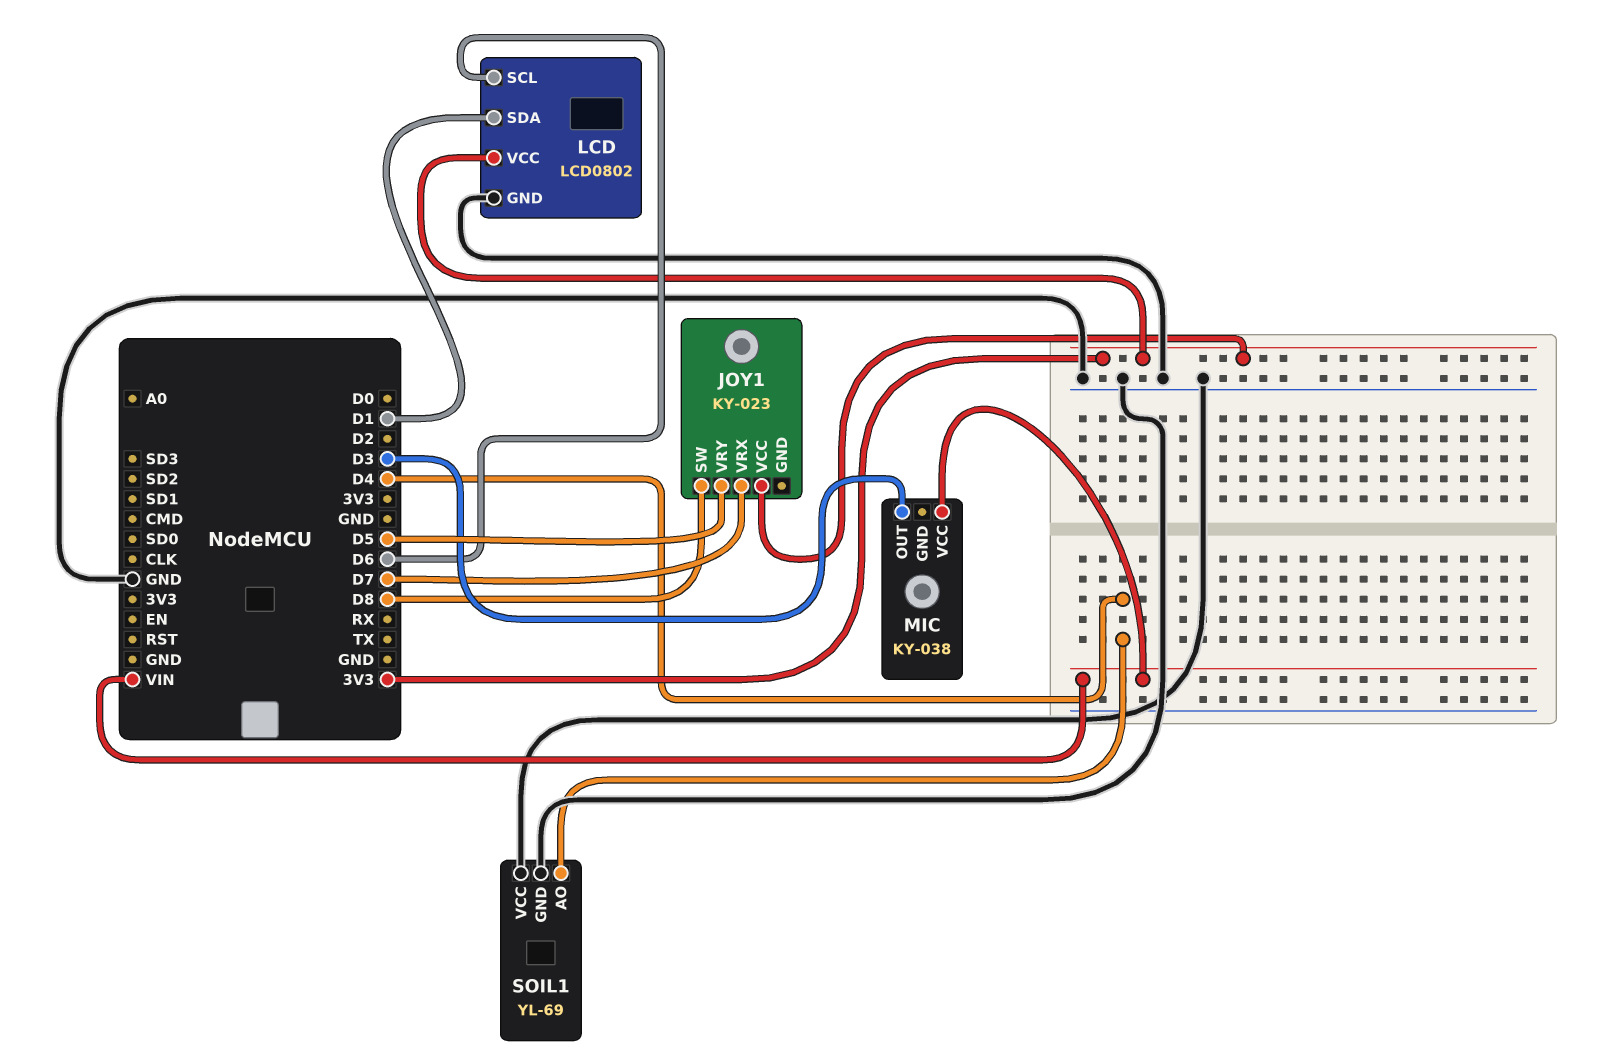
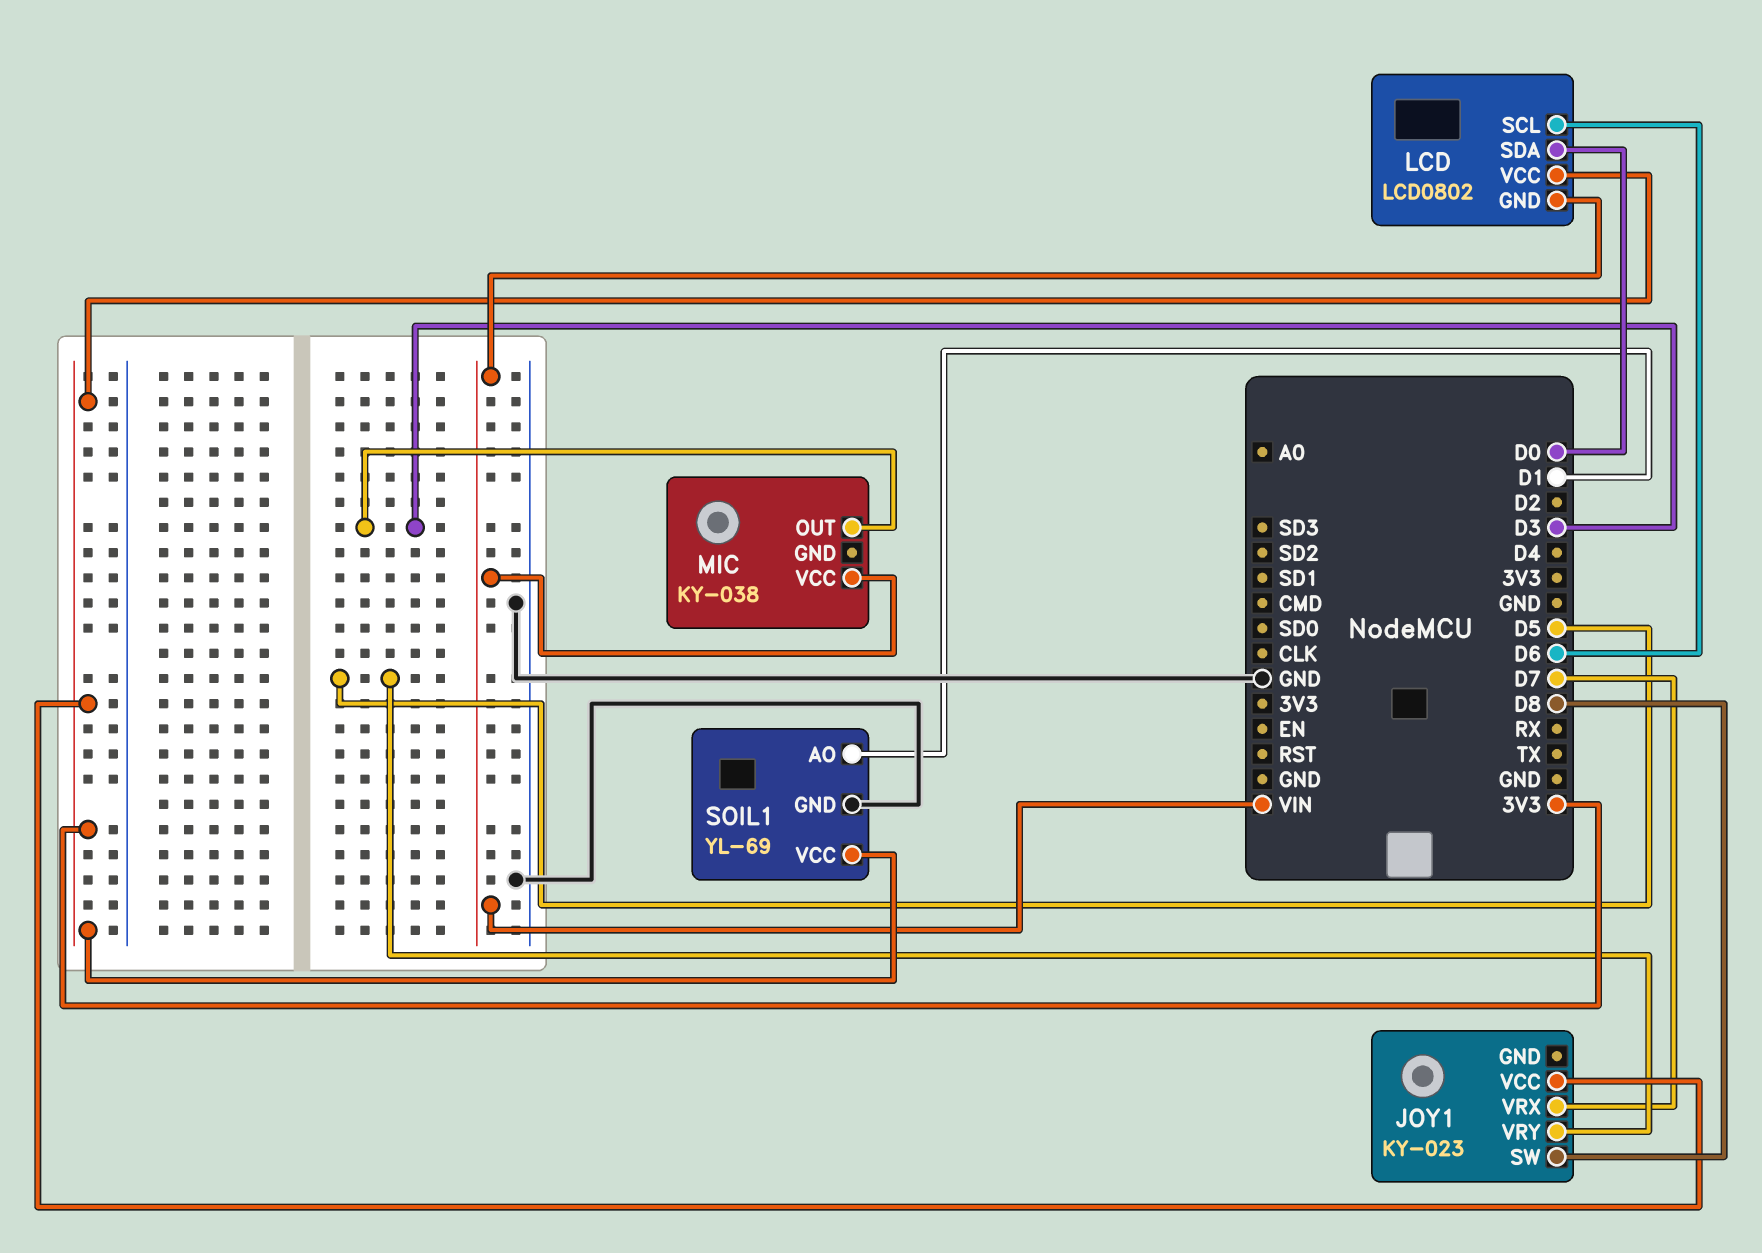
LCD pin GND: GND -> VIN
LCD pin SDA: D1 -> D0
SOIL1 pin AO: D4 -> D1
SOIL1 pin VCC: GND -> 3V3

